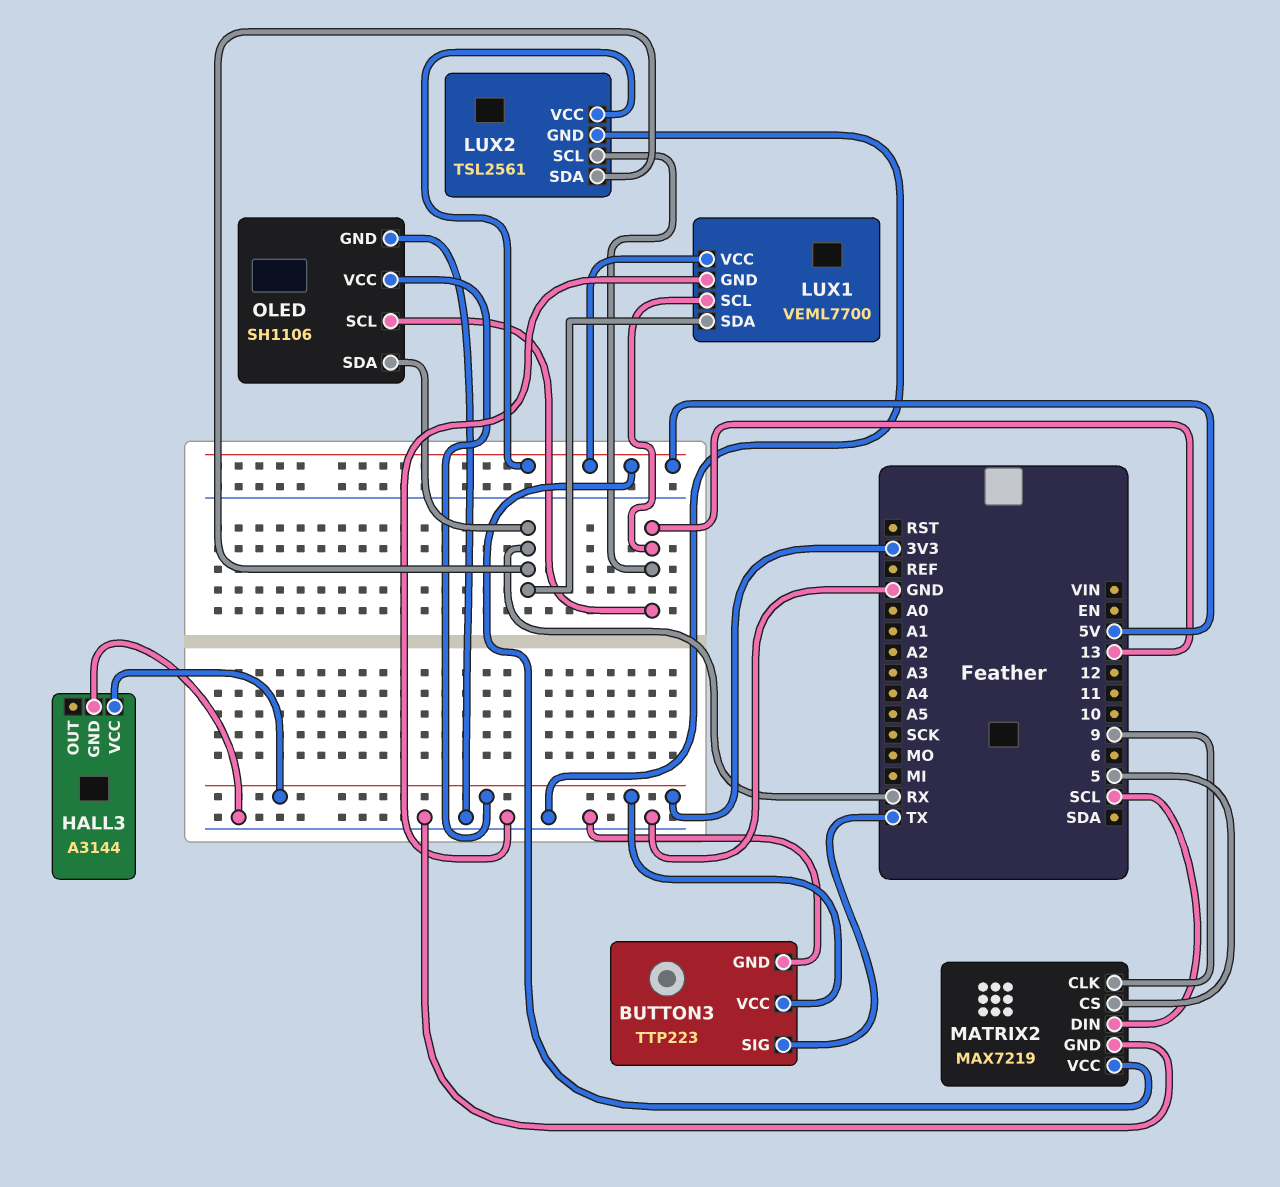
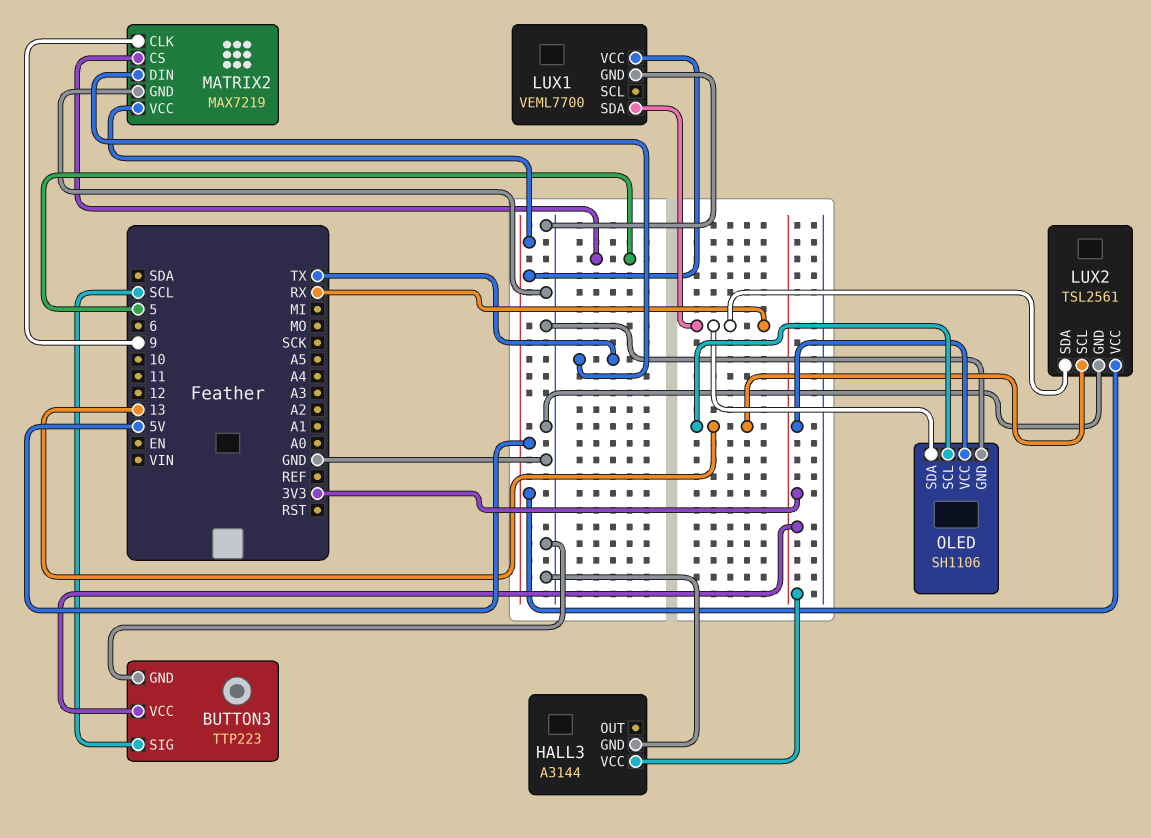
BUTTON3 pin SIG: TX -> SCL
LUX1 pin SCL: 13 -> none
MATRIX2 pin DIN: SCL -> TX

